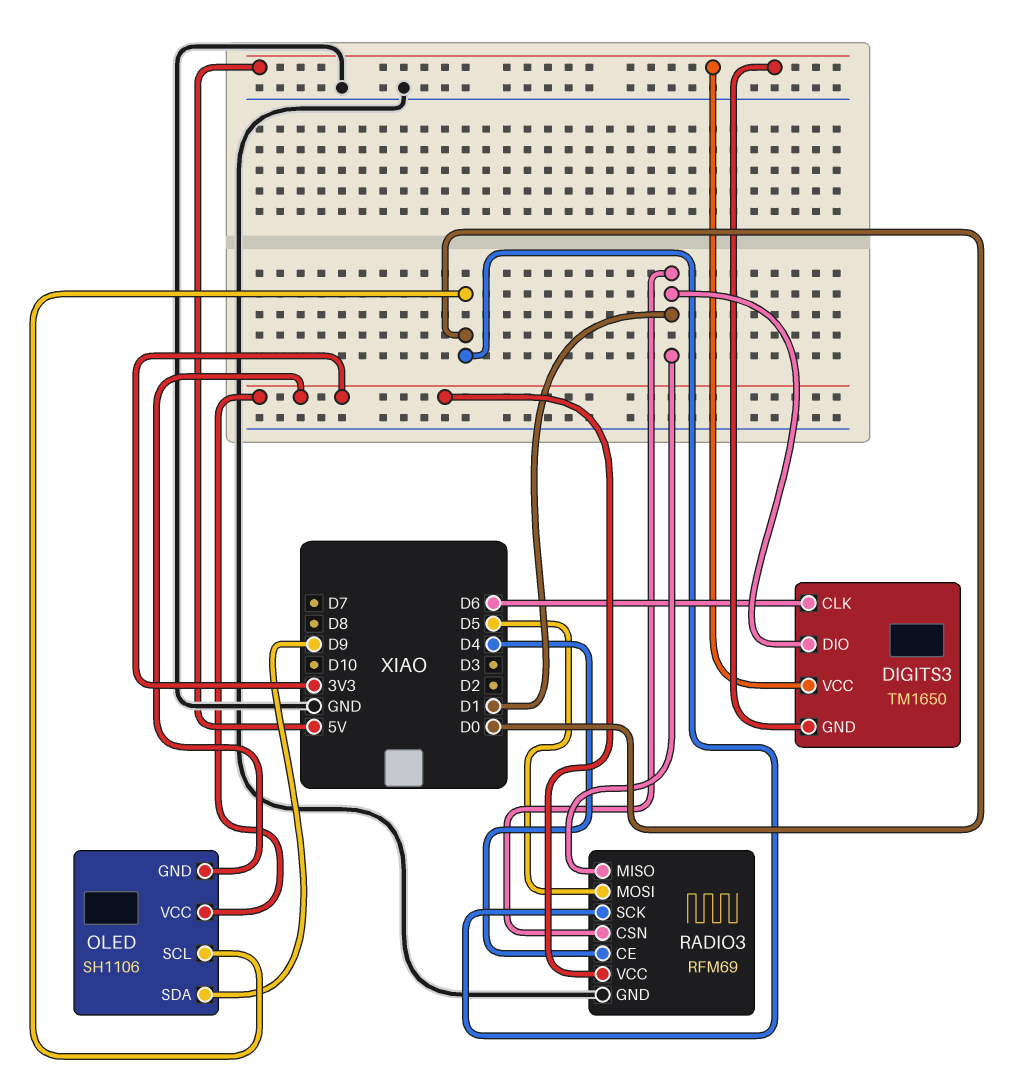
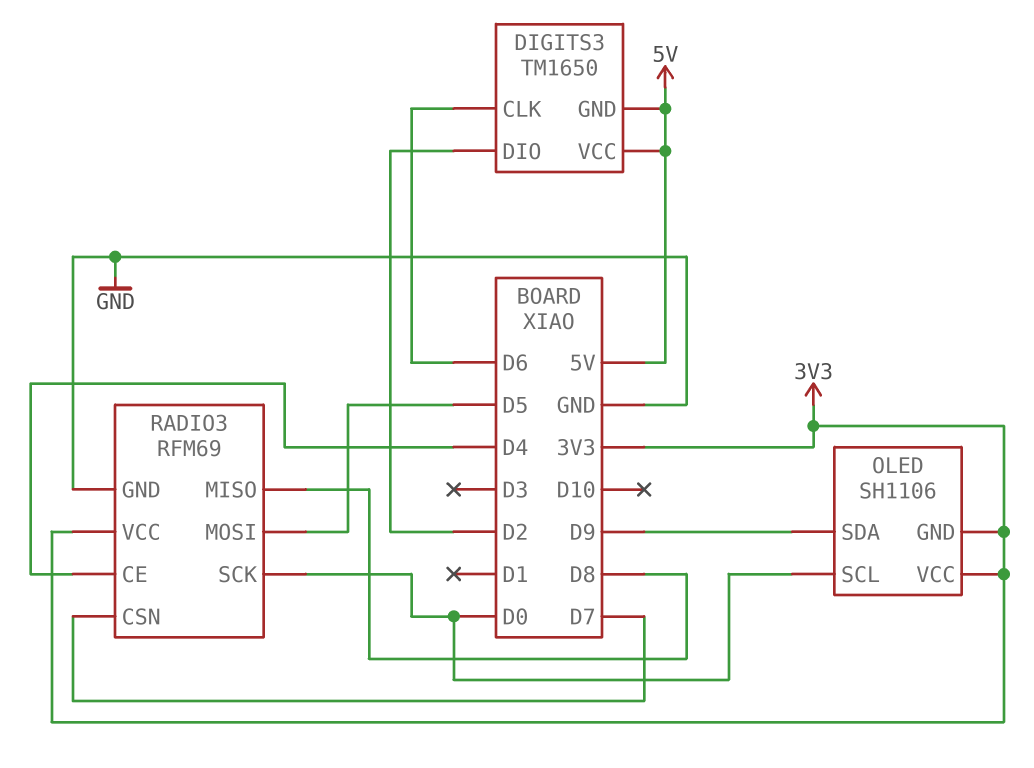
DIGITS3 pin DIO: D1 -> D2
RADIO3 pin CSN: D1 -> D7
RADIO3 pin MISO: D1 -> D8

